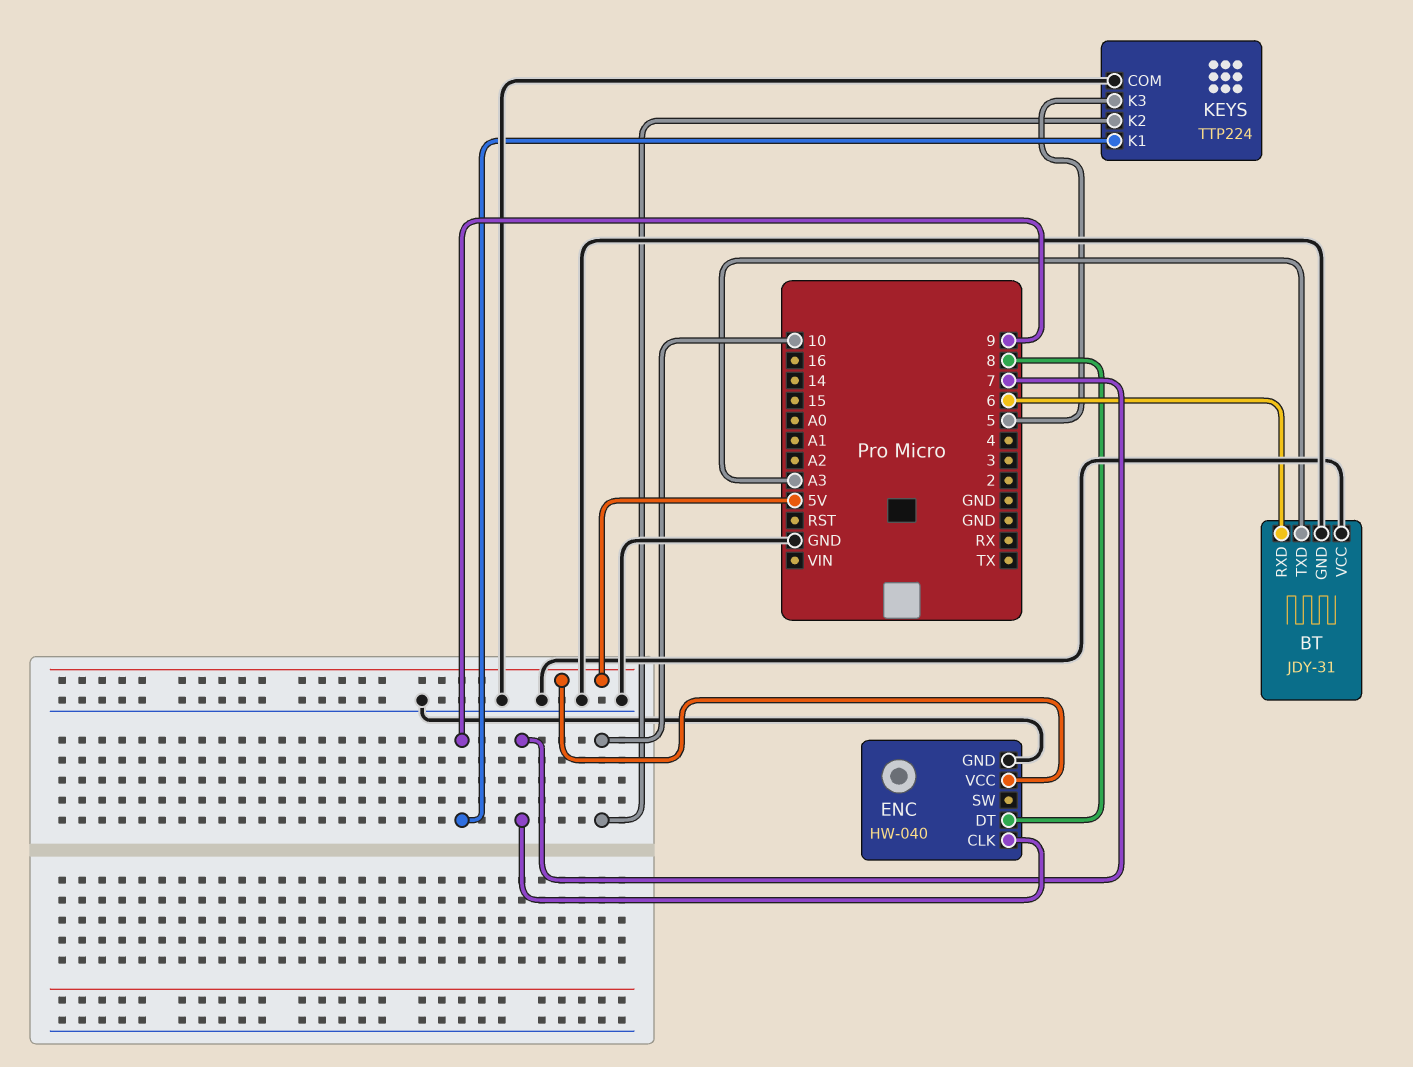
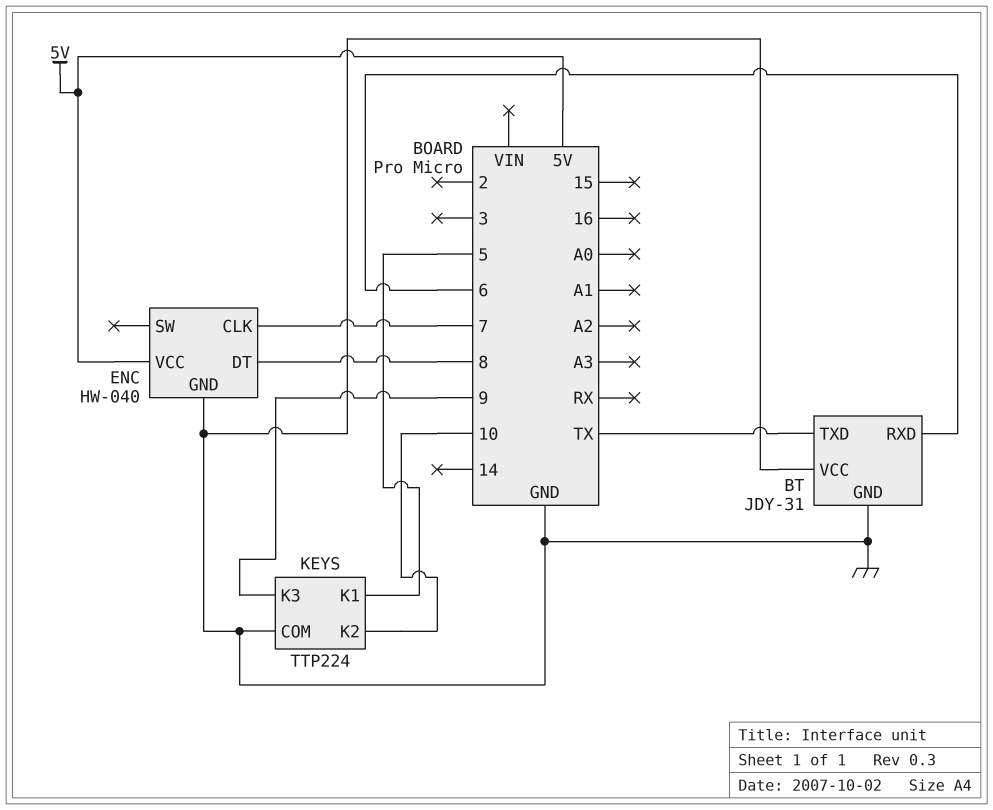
BT pin TXD: A3 -> TX
KEYS pin K1: 9 -> 5
KEYS pin K3: 5 -> 9

